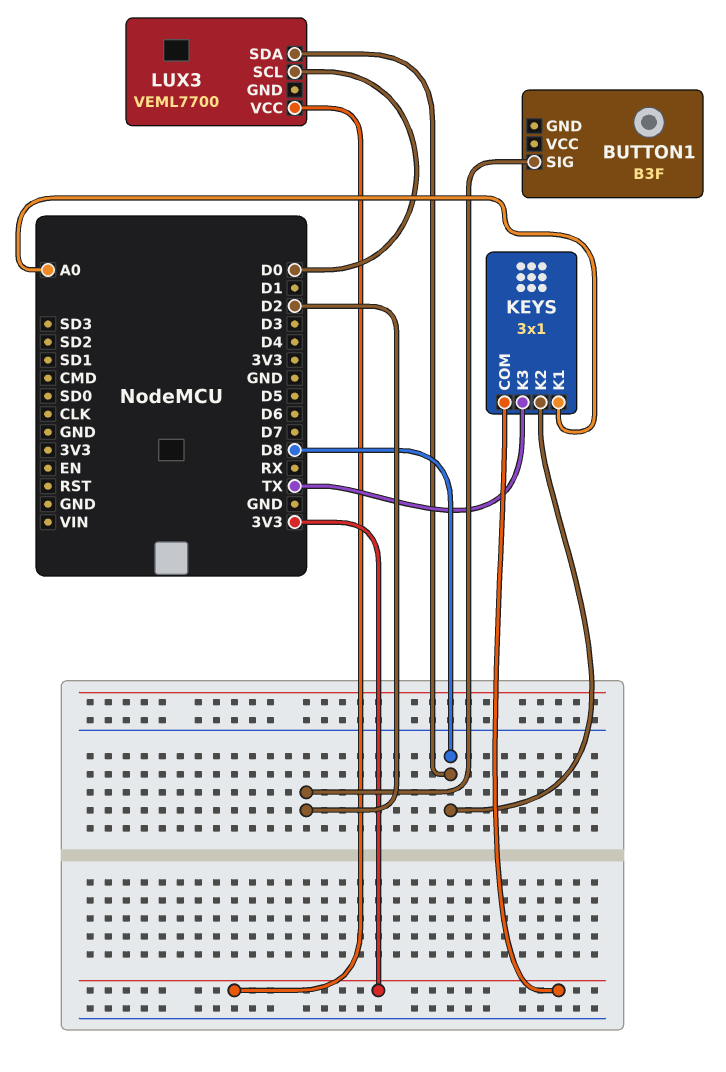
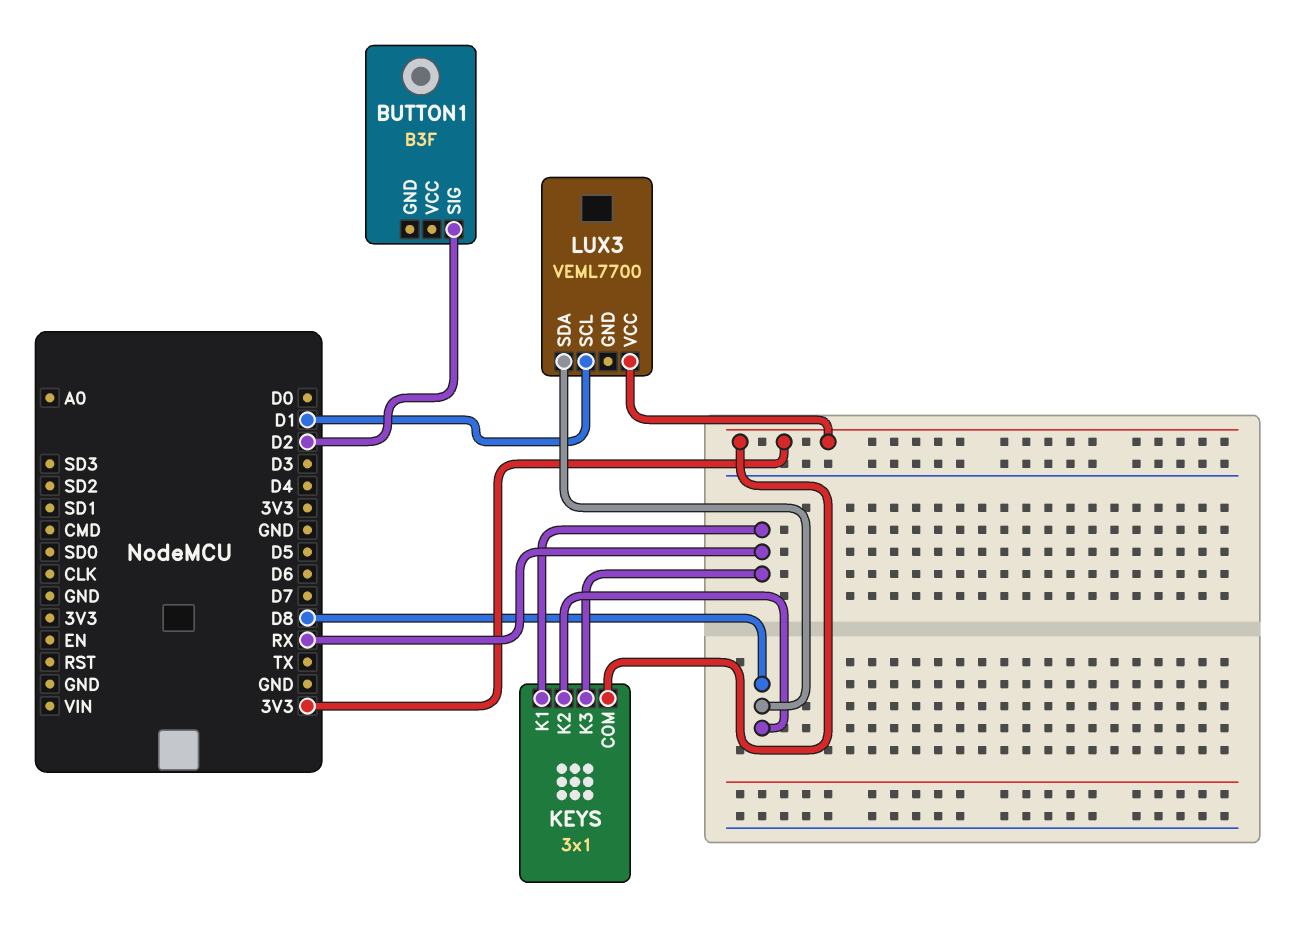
KEYS pin K1: A0 -> RX
KEYS pin K3: TX -> RX
LUX3 pin SCL: D0 -> D1

